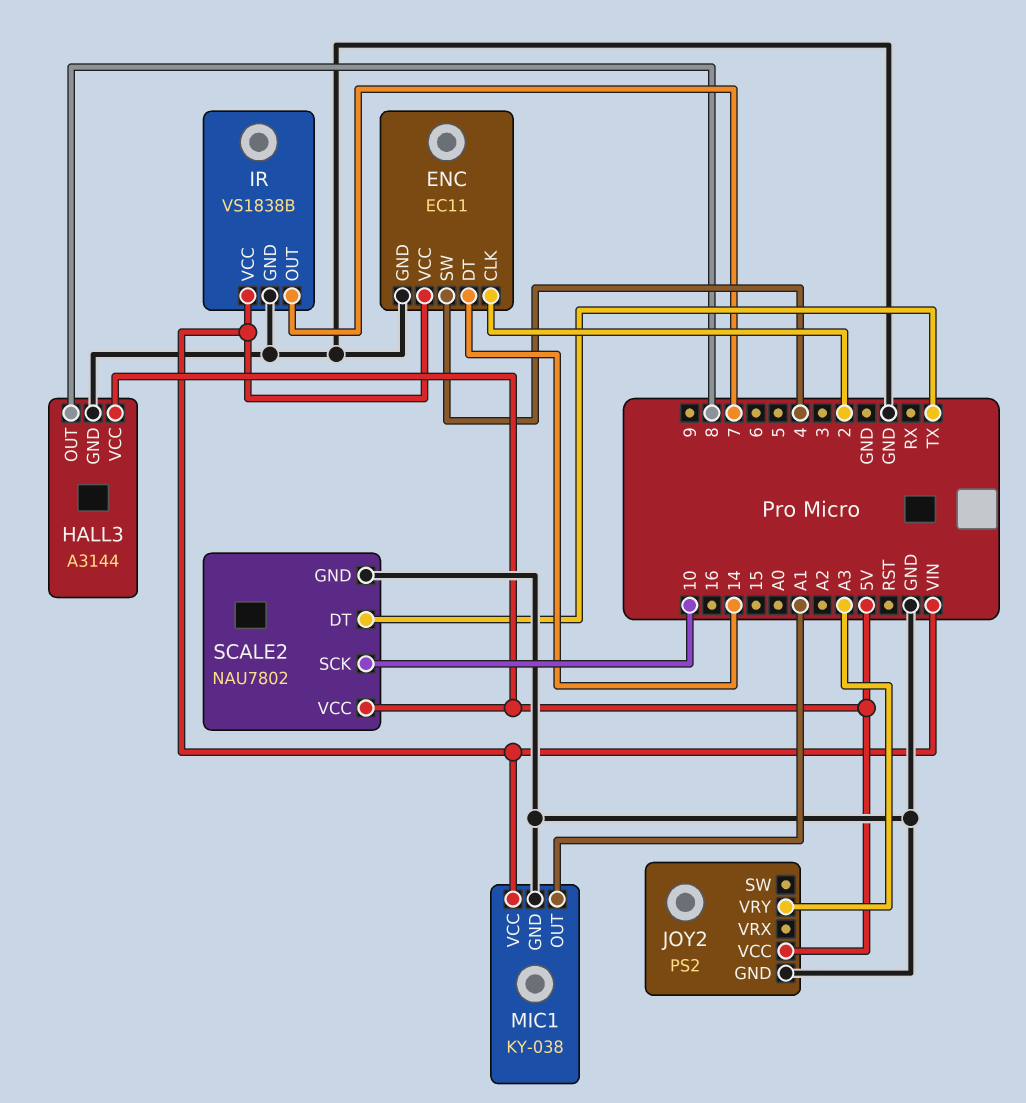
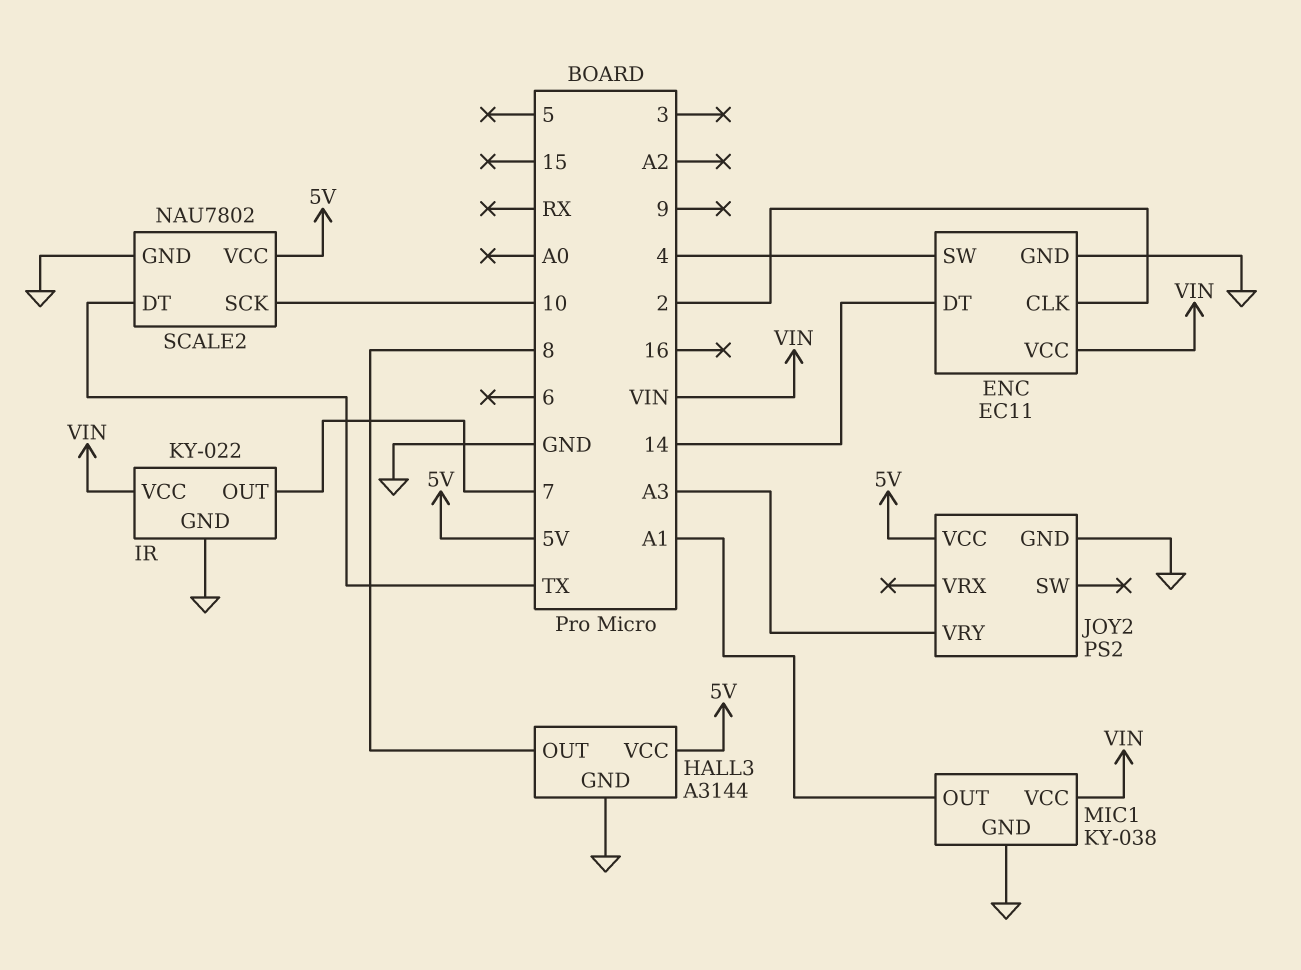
IR: VS1838B -> KY-022

